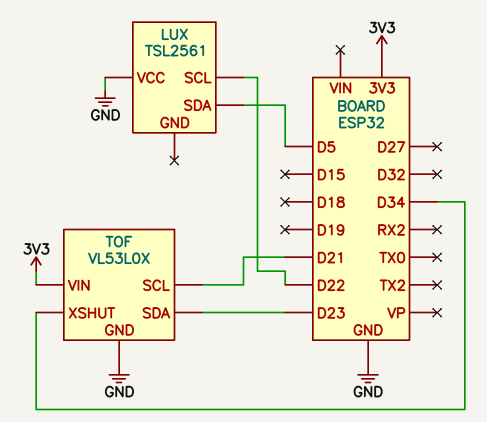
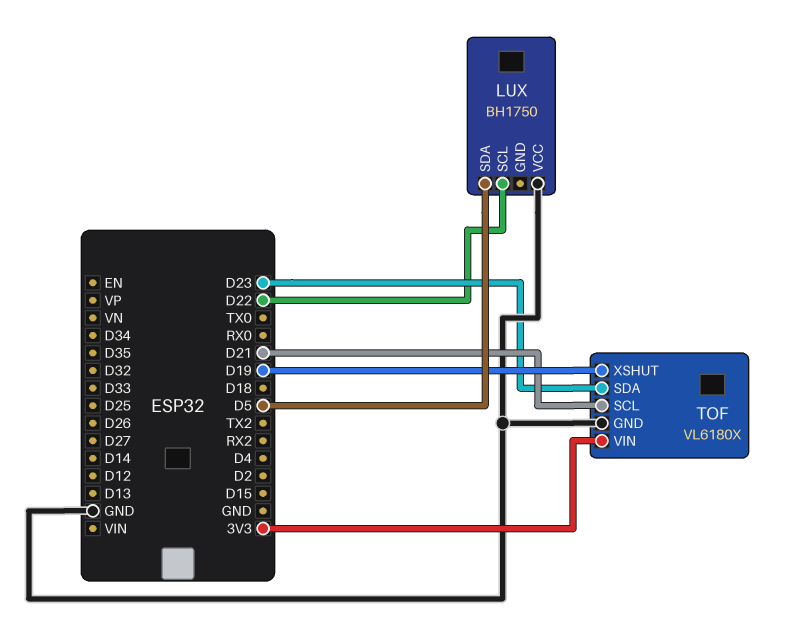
LUX: TSL2561 -> BH1750
TOF: VL53L0X -> VL6180X
TOF pin XSHUT: D34 -> D19

